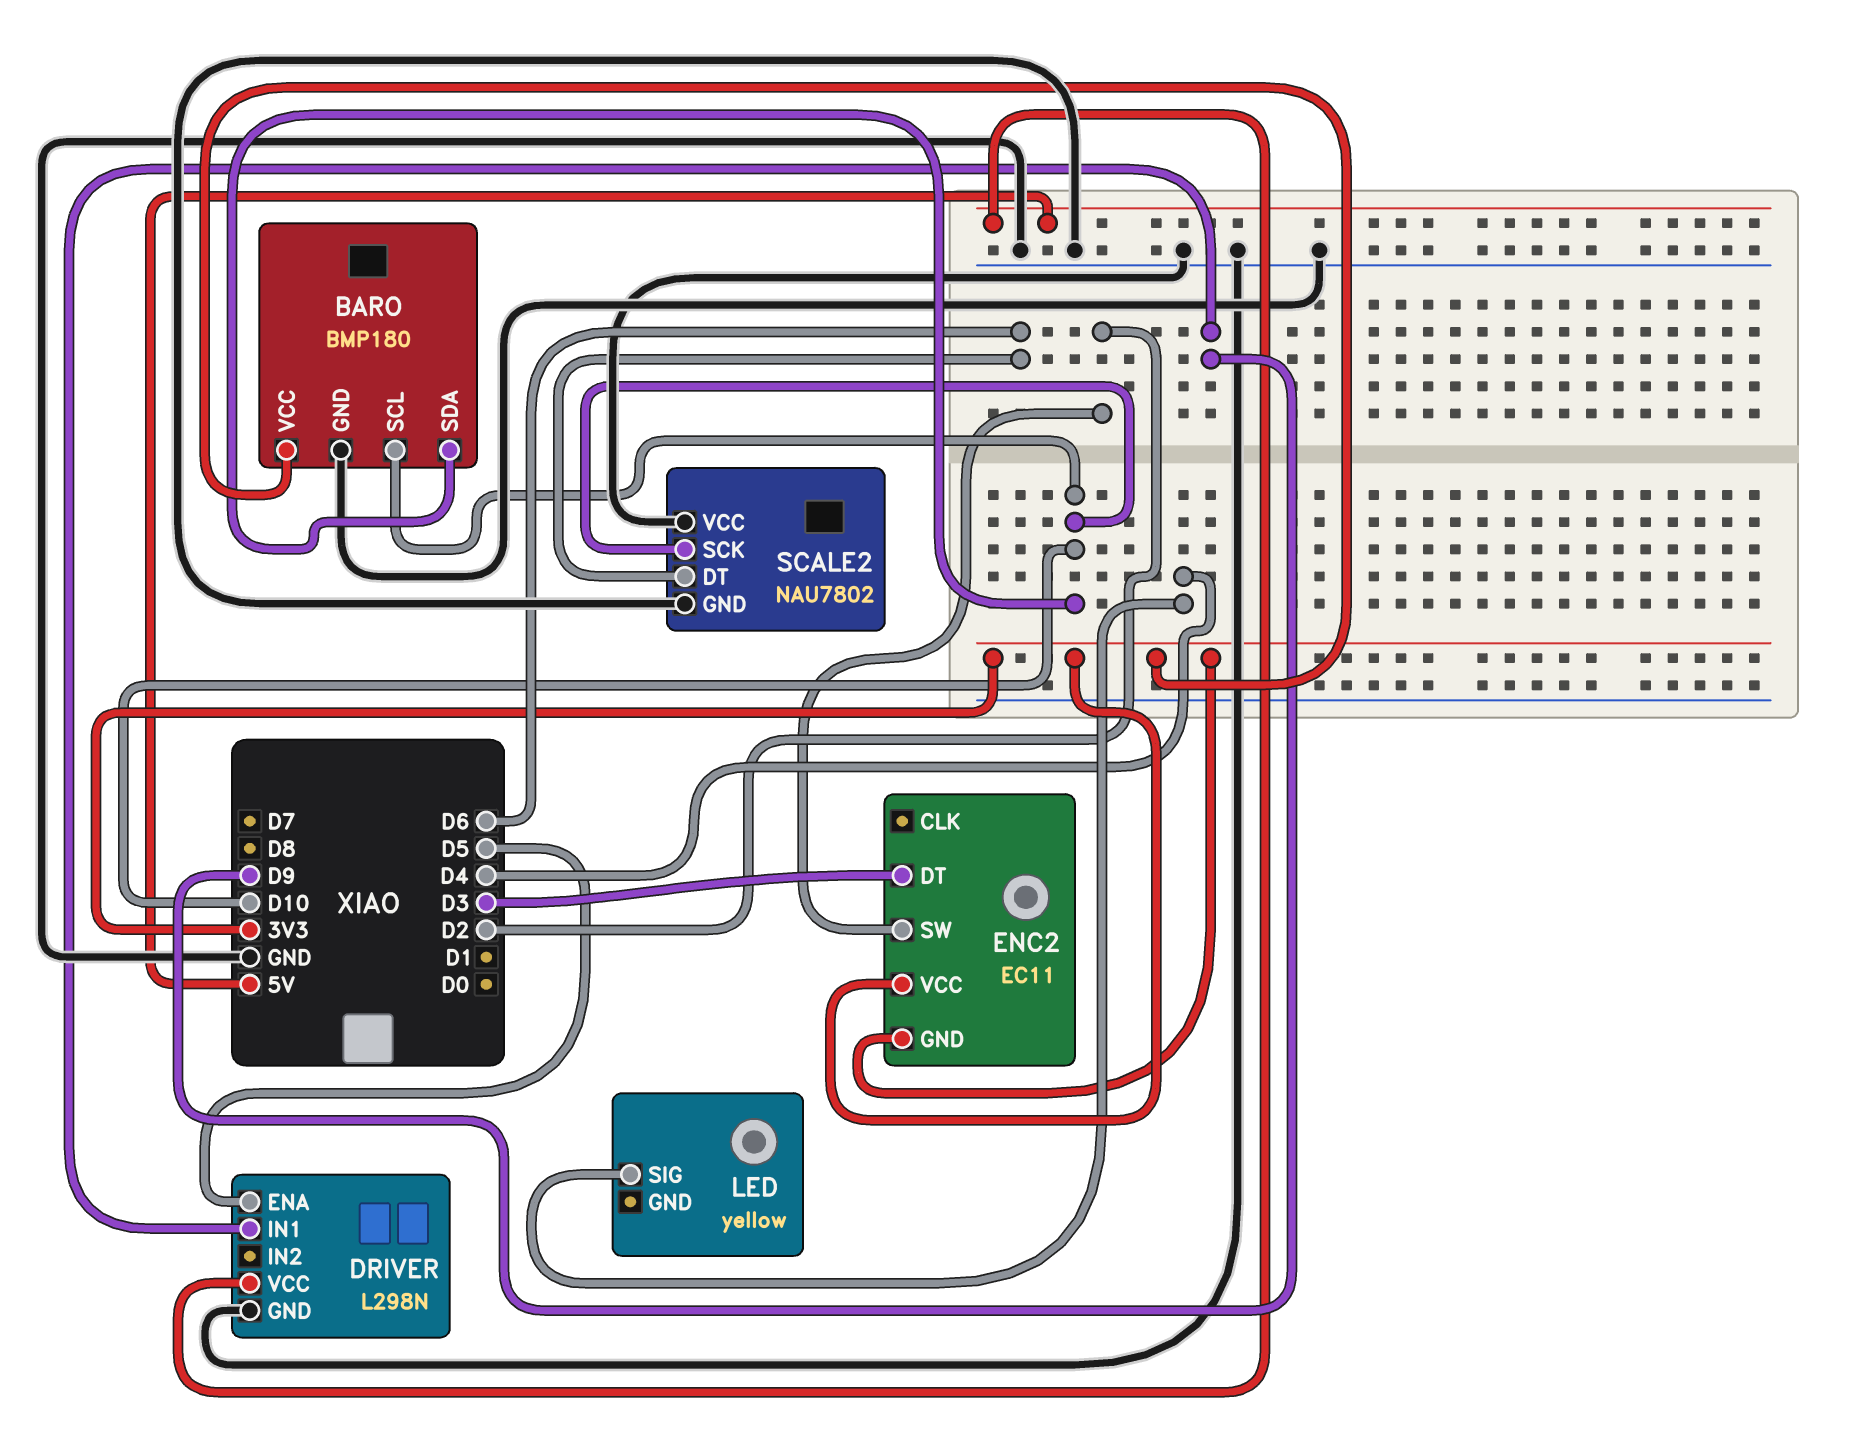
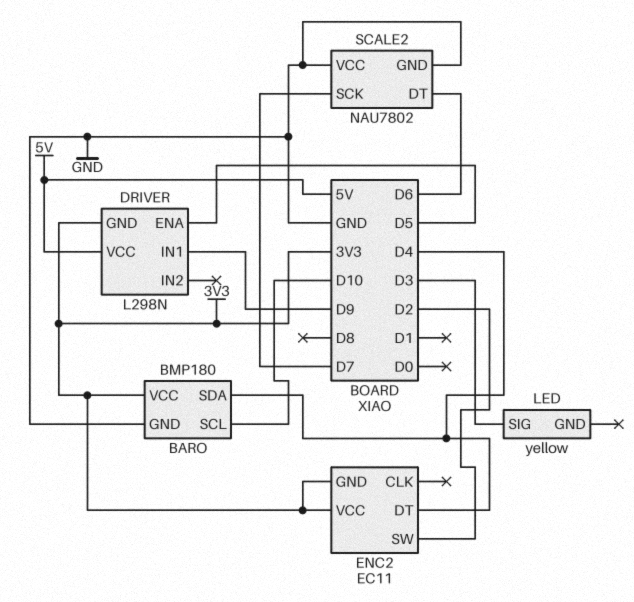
BARO pin SDA: D10 -> D4
DRIVER pin GND: GND -> 3V3
ENC2 pin DT: D3 -> D4
LED pin SIG: D4 -> D3
SCALE2 pin SCK: D10 -> D7

